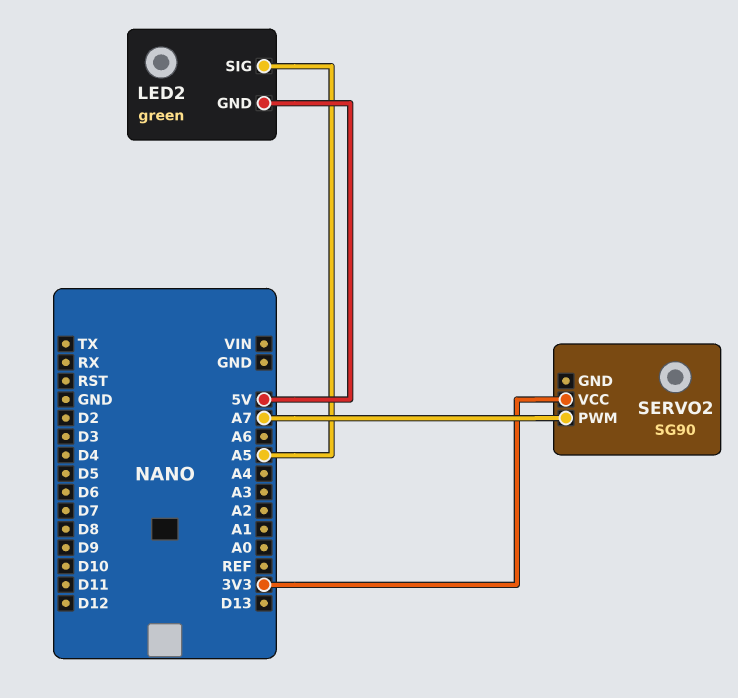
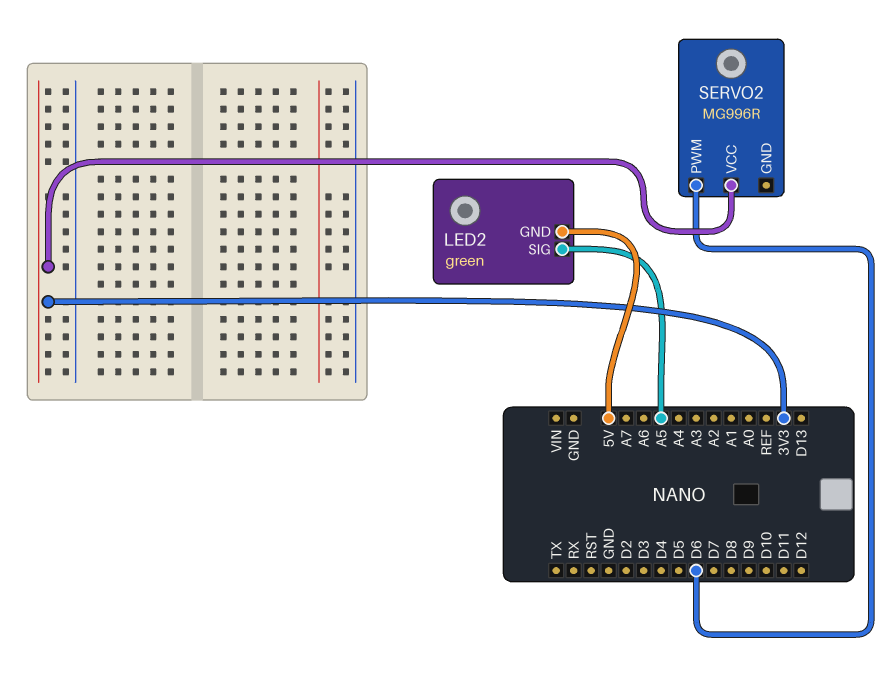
SERVO2: SG90 -> MG996R
SERVO2 pin PWM: A7 -> D6

